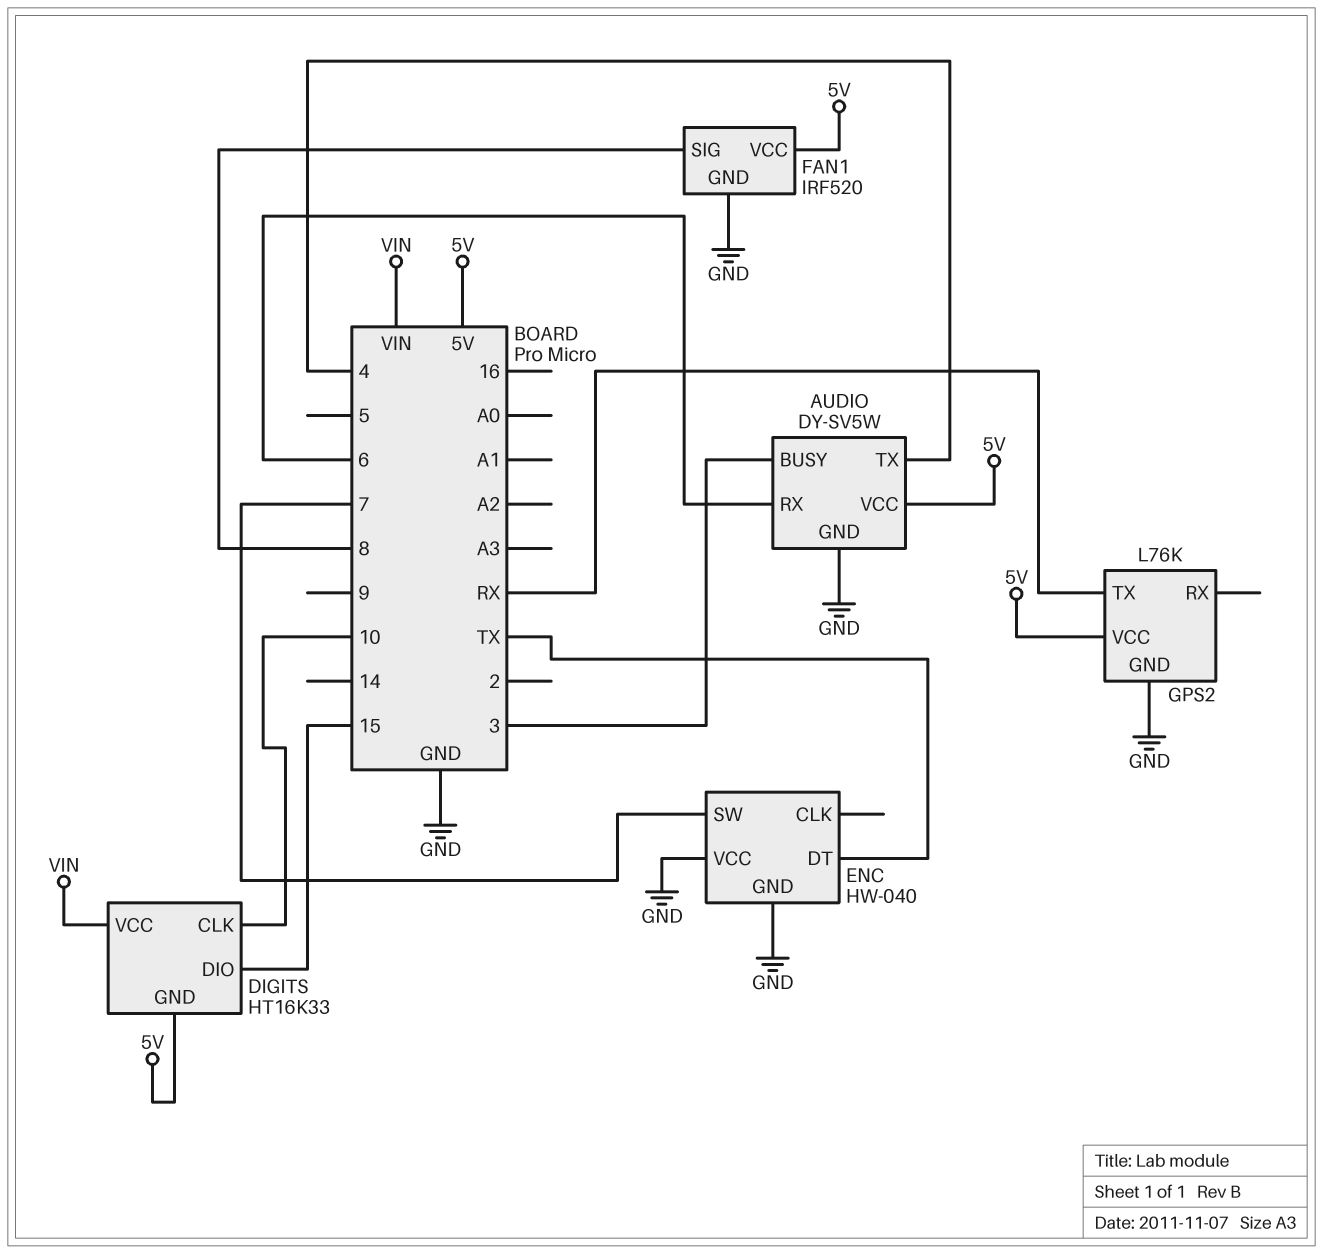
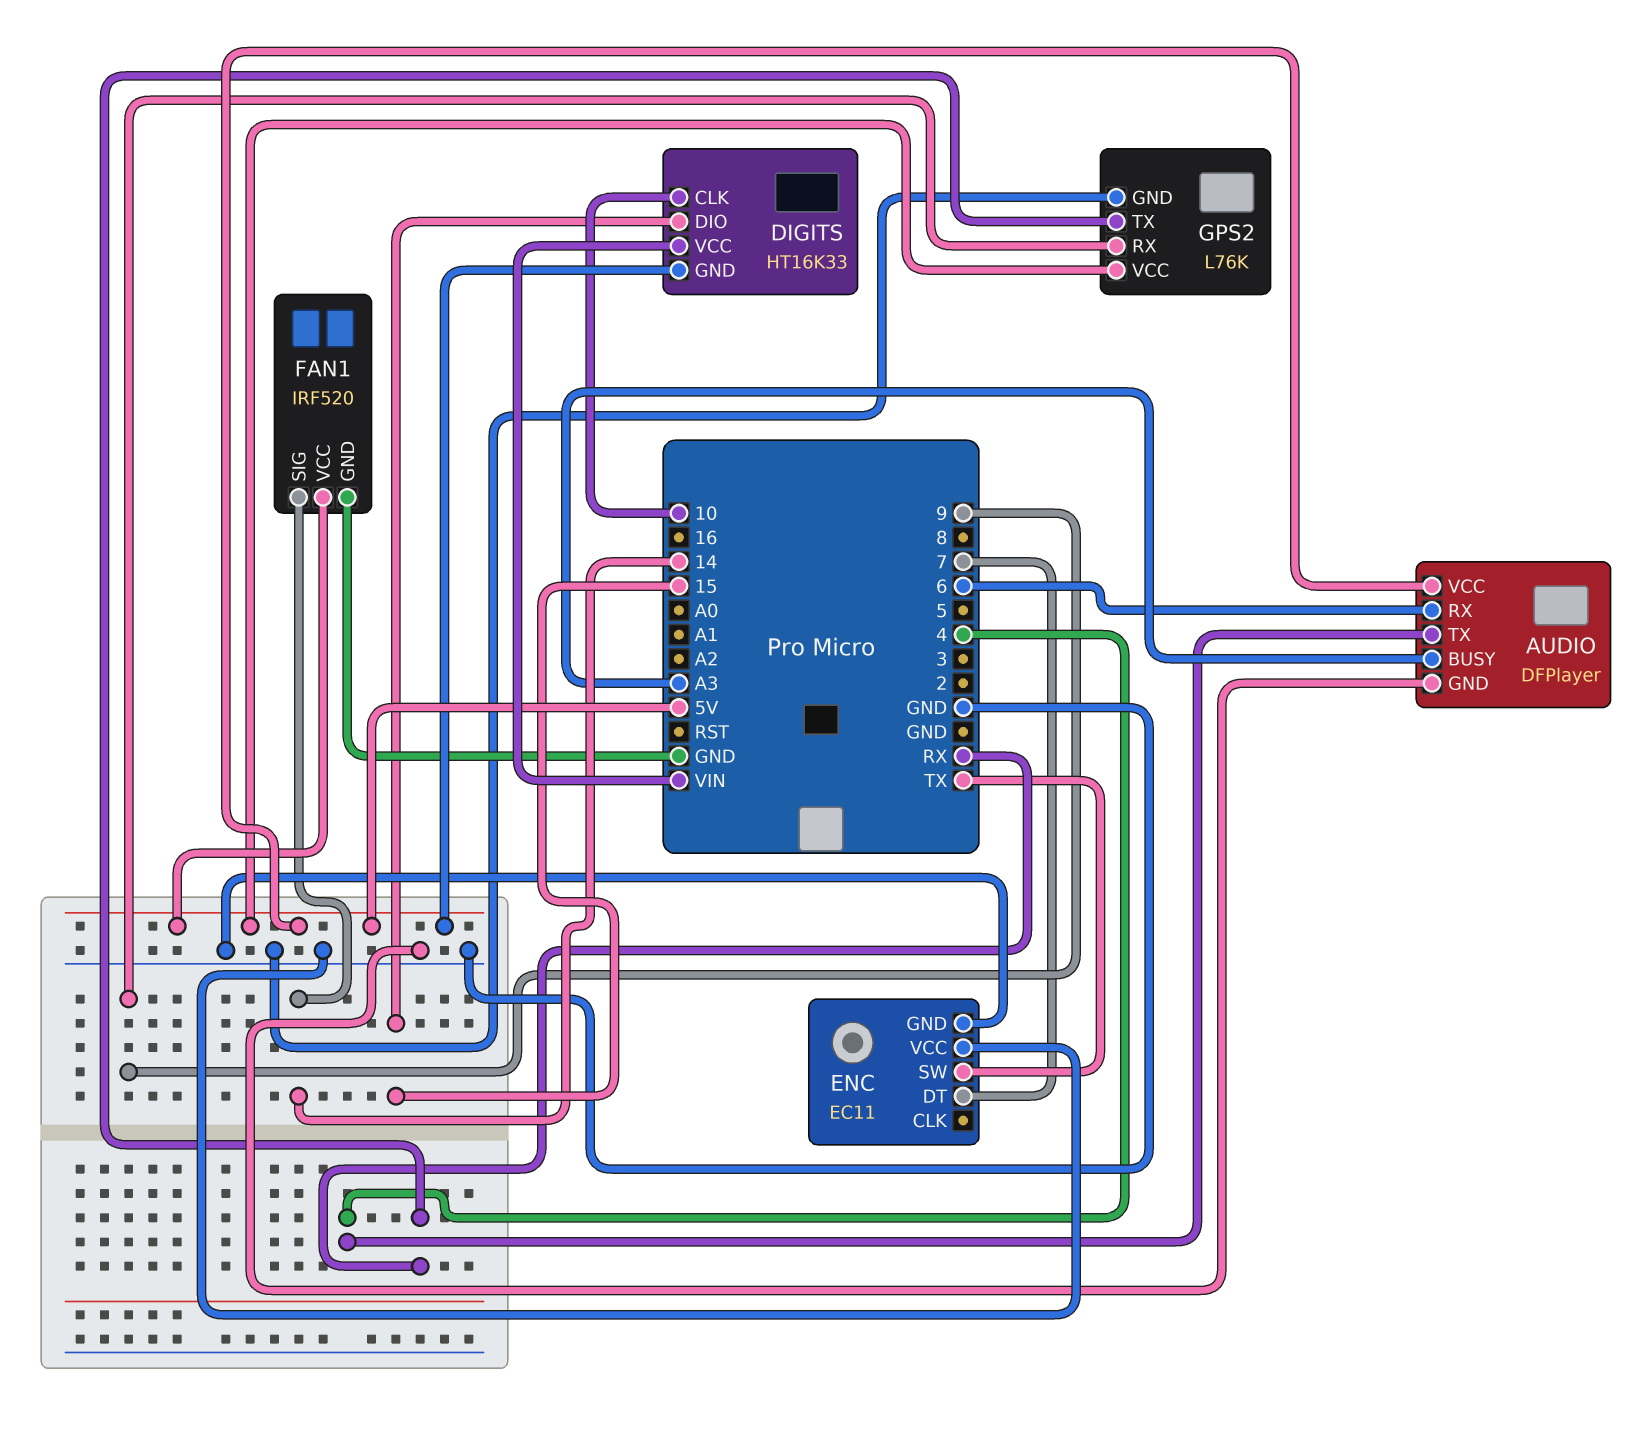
AUDIO: DY-SV5W -> DFPlayer
AUDIO pin BUSY: 3 -> A3
ENC: HW-040 -> EC11
ENC pin DT: TX -> 7
ENC pin SW: 7 -> TX
FAN1 pin SIG: 8 -> 14
GPS2 pin RX: none -> 9

